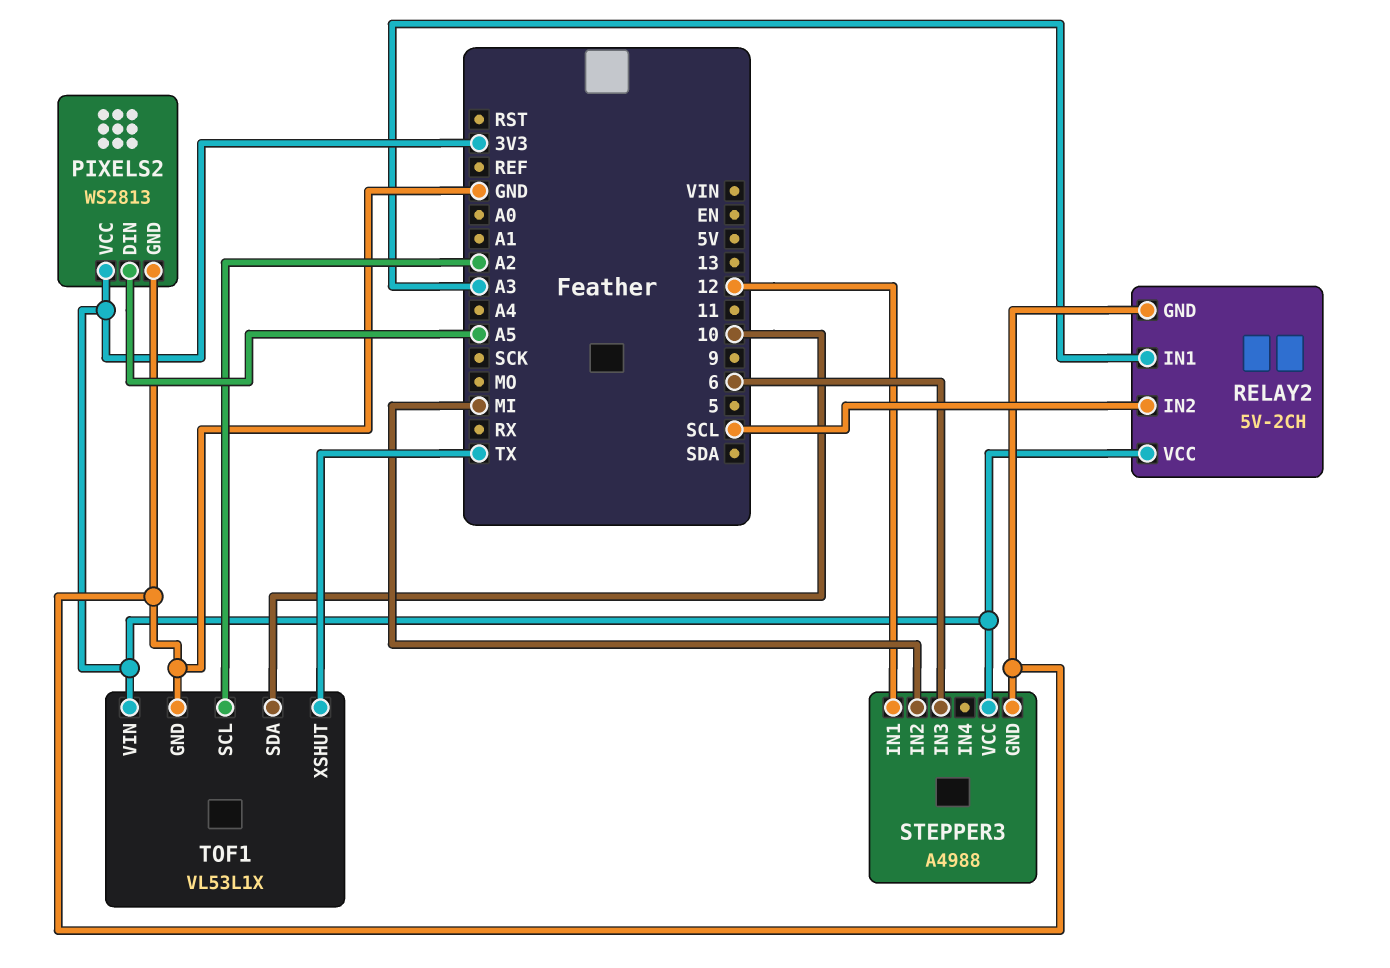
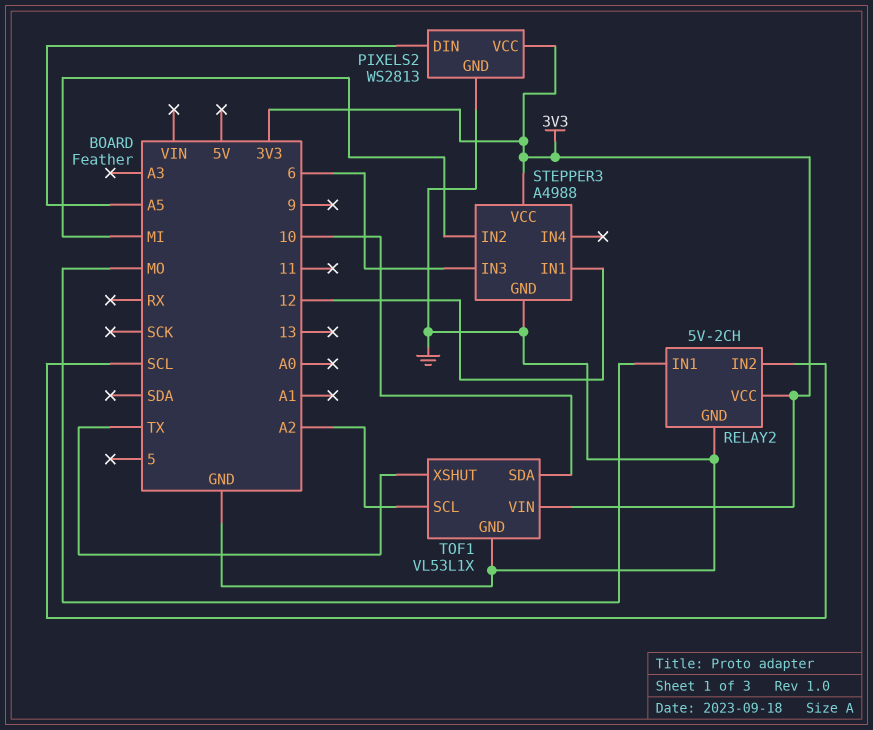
RELAY2 pin IN1: A3 -> MO

